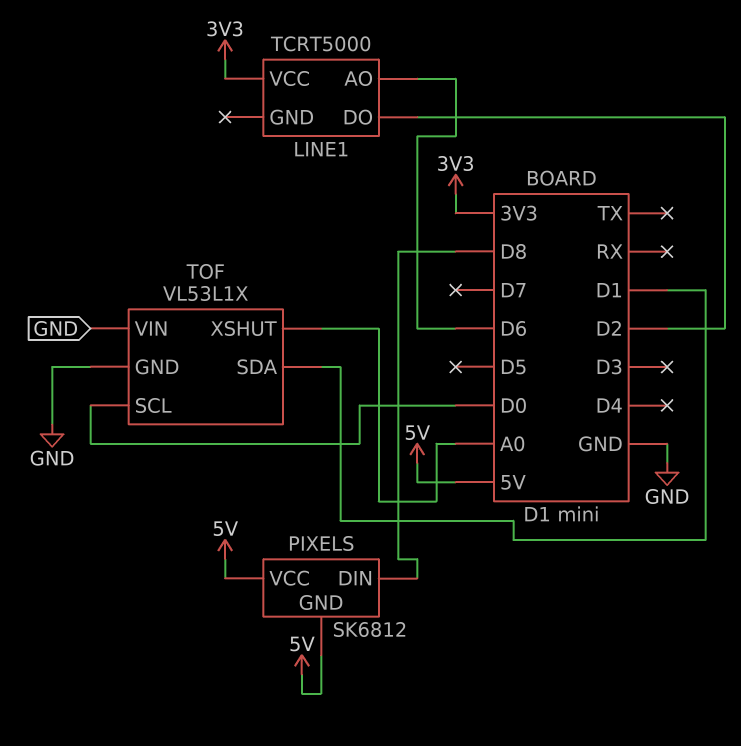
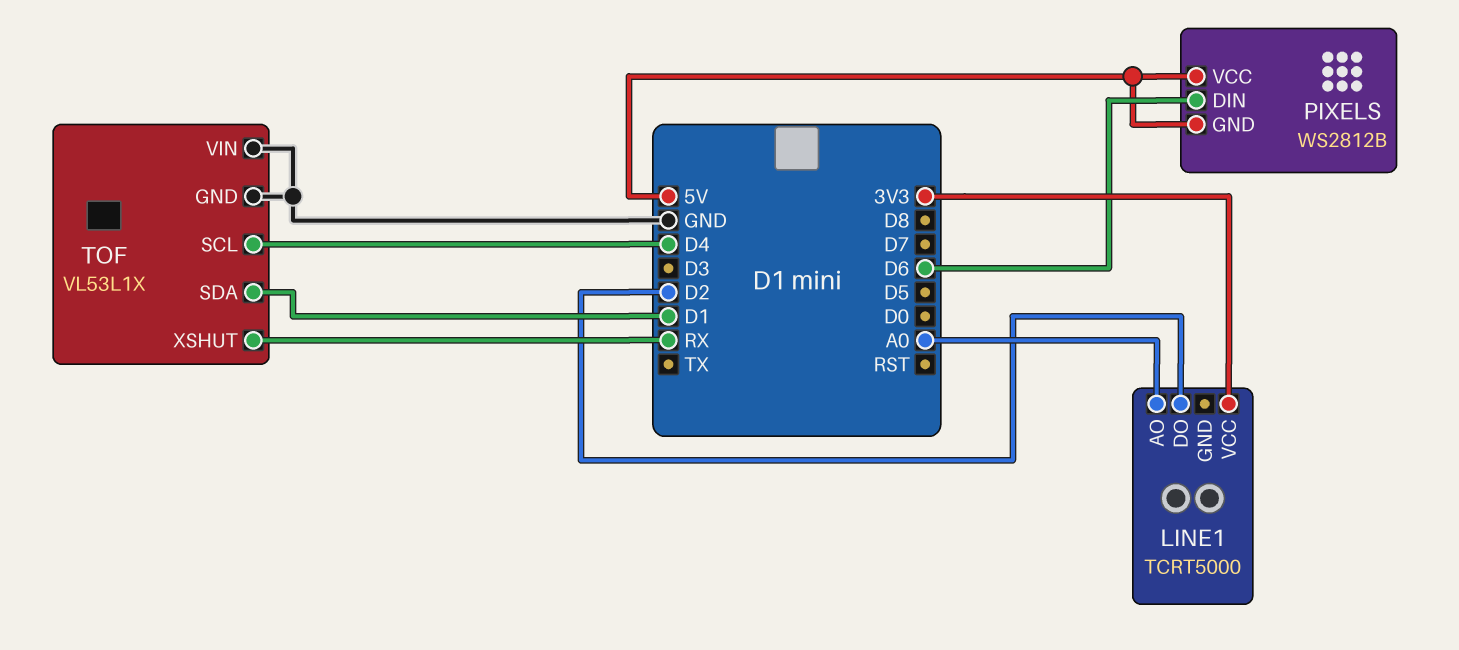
LINE1 pin AO: D6 -> A0
PIXELS: SK6812 -> WS2812B
PIXELS pin DIN: D8 -> D6
TOF pin SCL: D0 -> D4
TOF pin XSHUT: A0 -> RX

